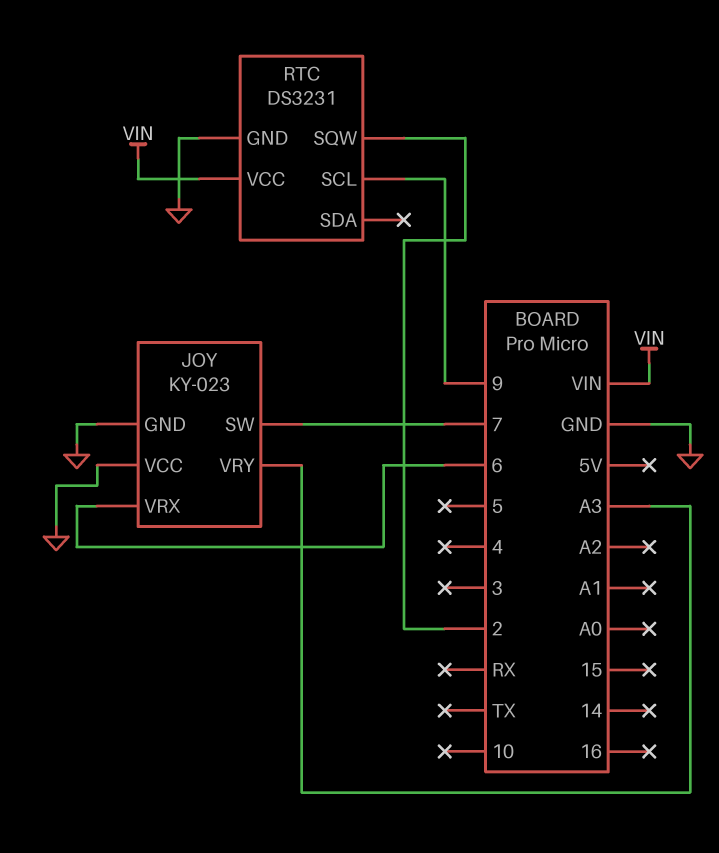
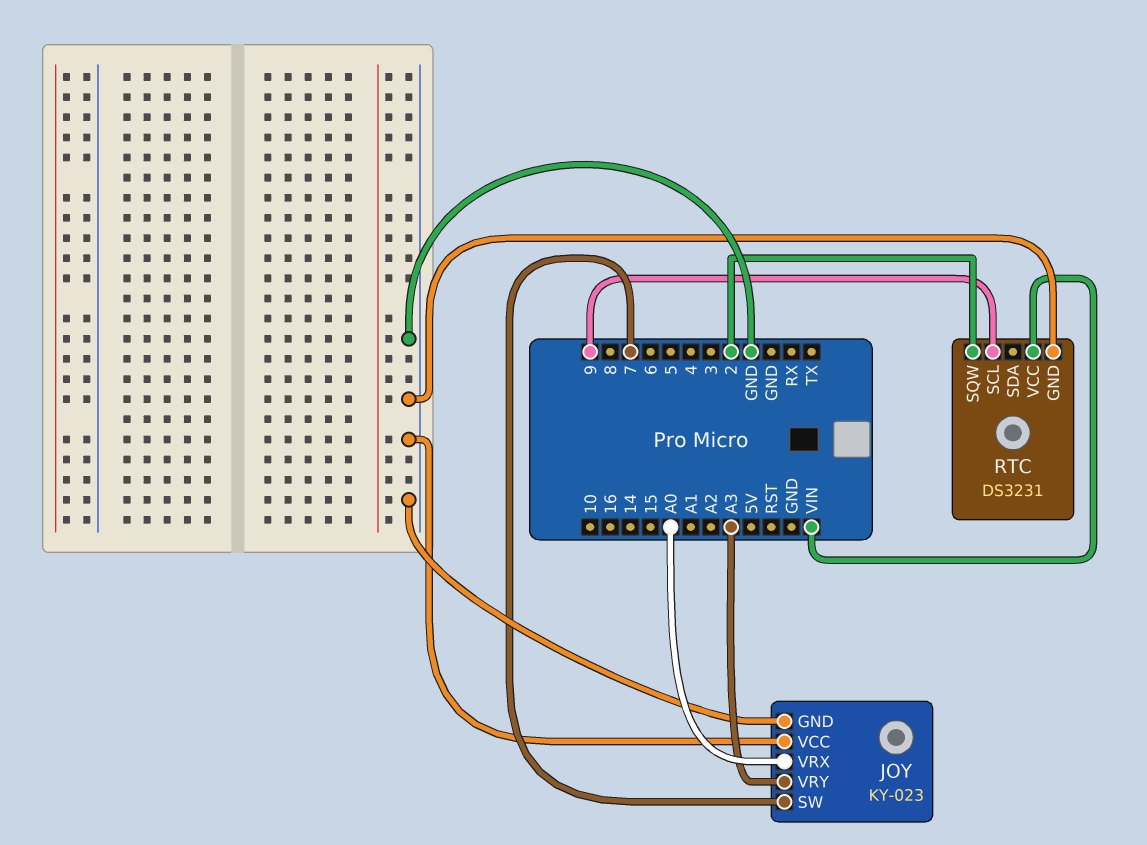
JOY pin VRX: 6 -> A0

